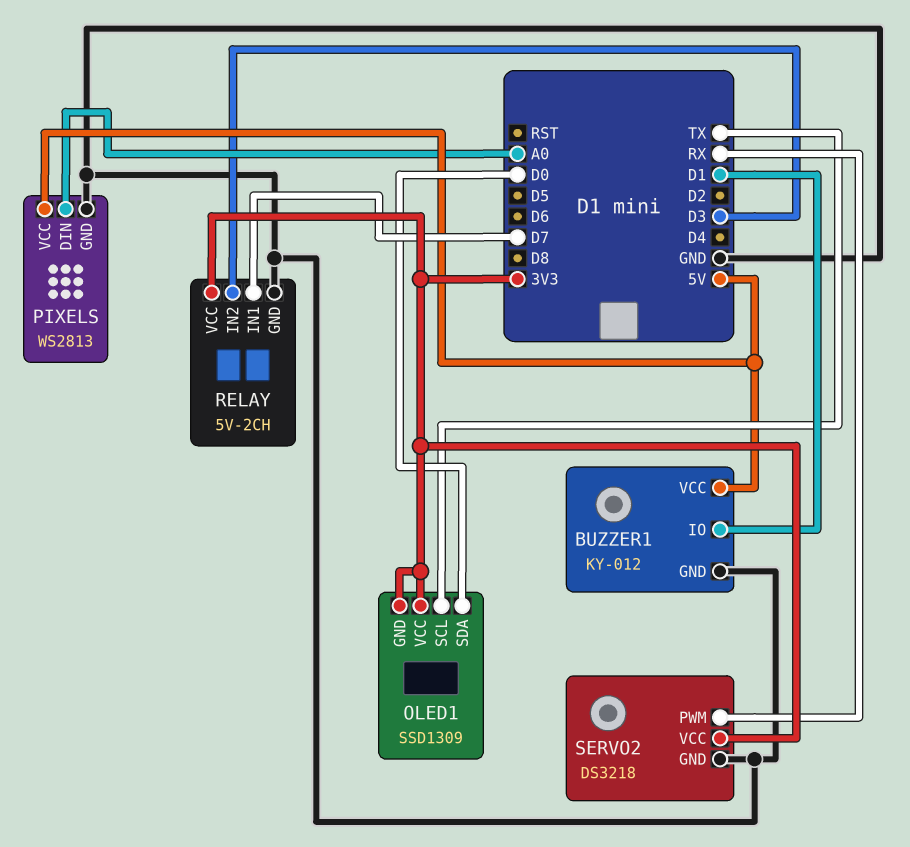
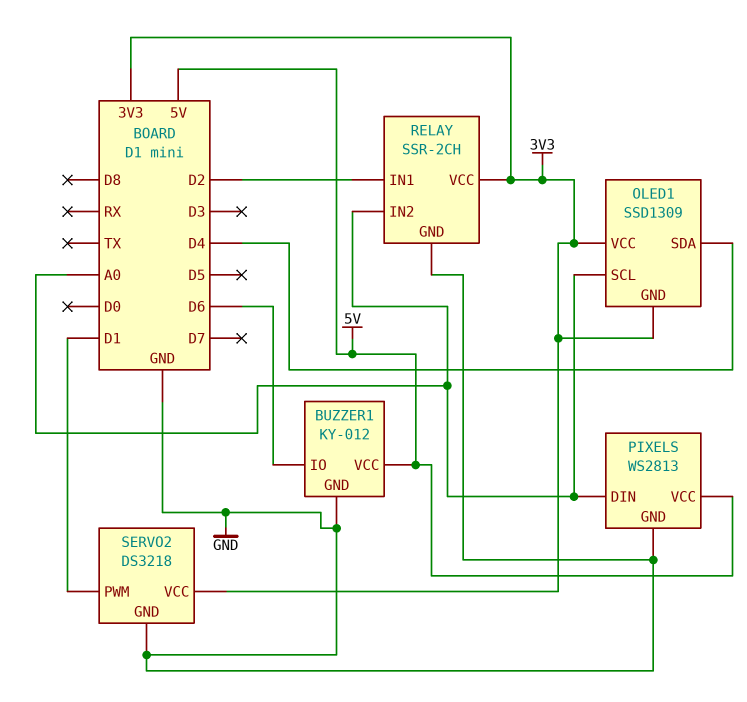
BUZZER1 pin IO: D1 -> D6
OLED1 pin SCL: TX -> A0
OLED1 pin SDA: D0 -> D4
RELAY: 5V-2CH -> SSR-2CH
RELAY pin IN1: D7 -> D2
RELAY pin IN2: D3 -> A0
SERVO2 pin PWM: RX -> D1

